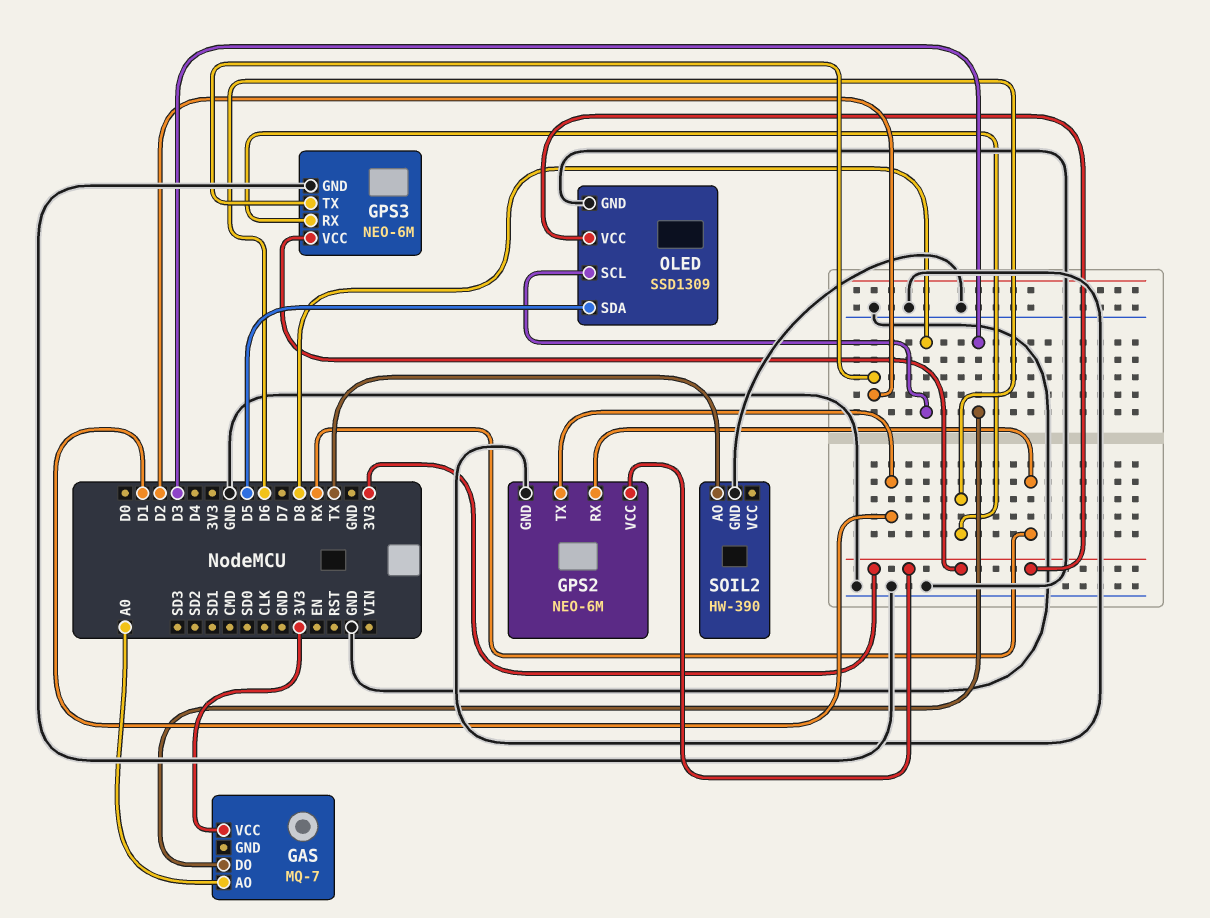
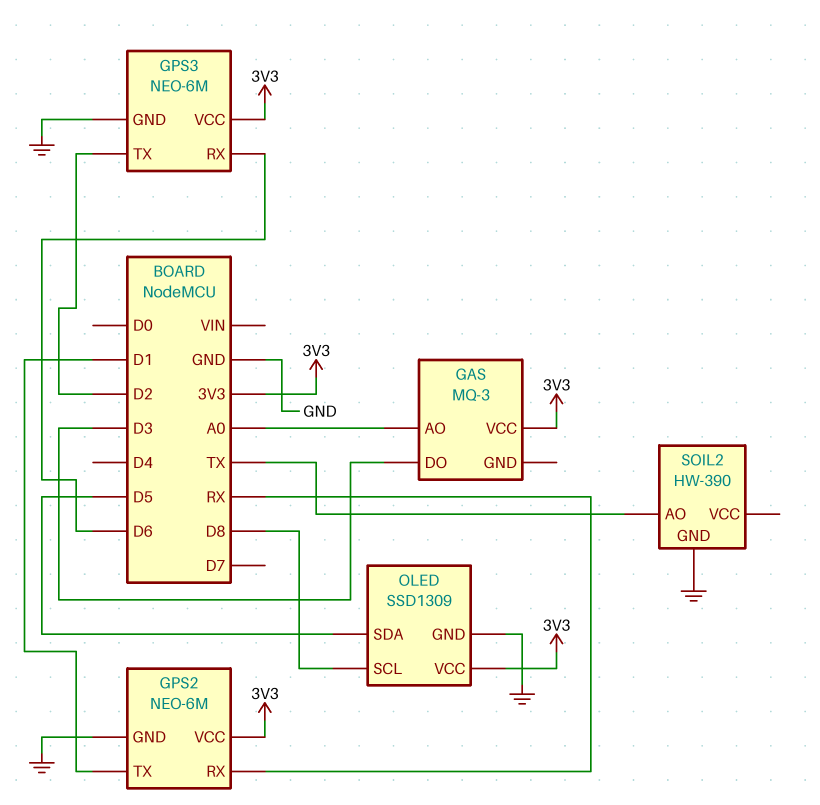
GAS: MQ-7 -> MQ-3

